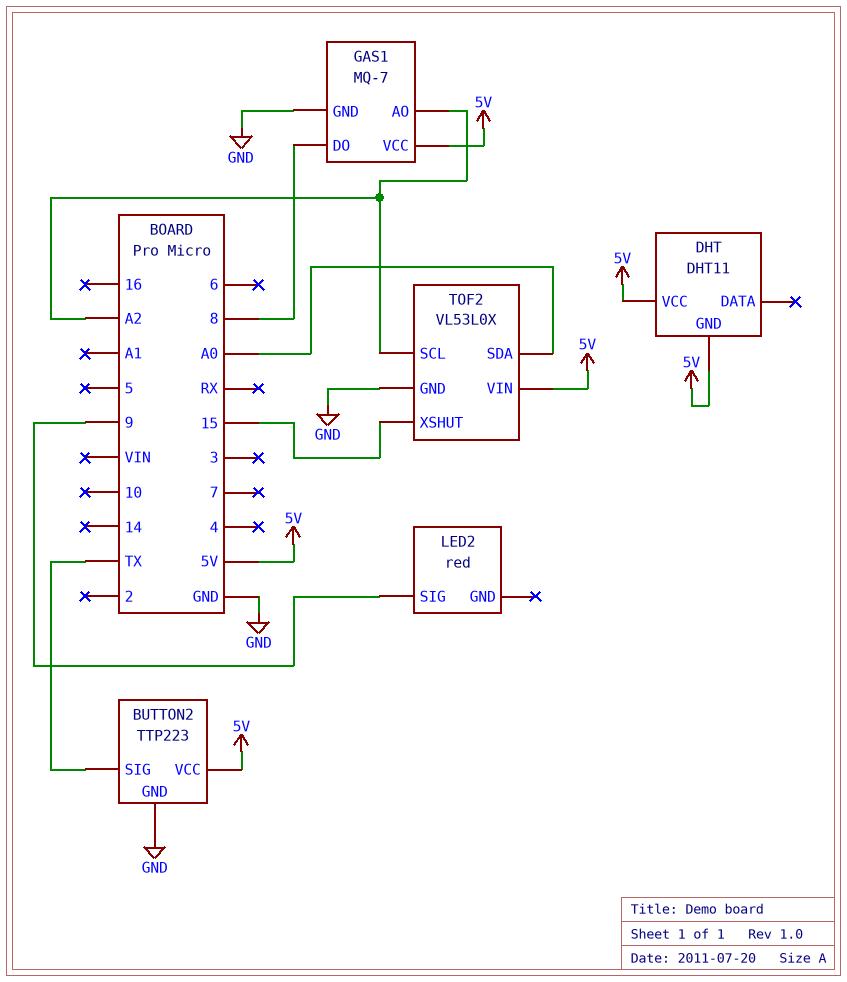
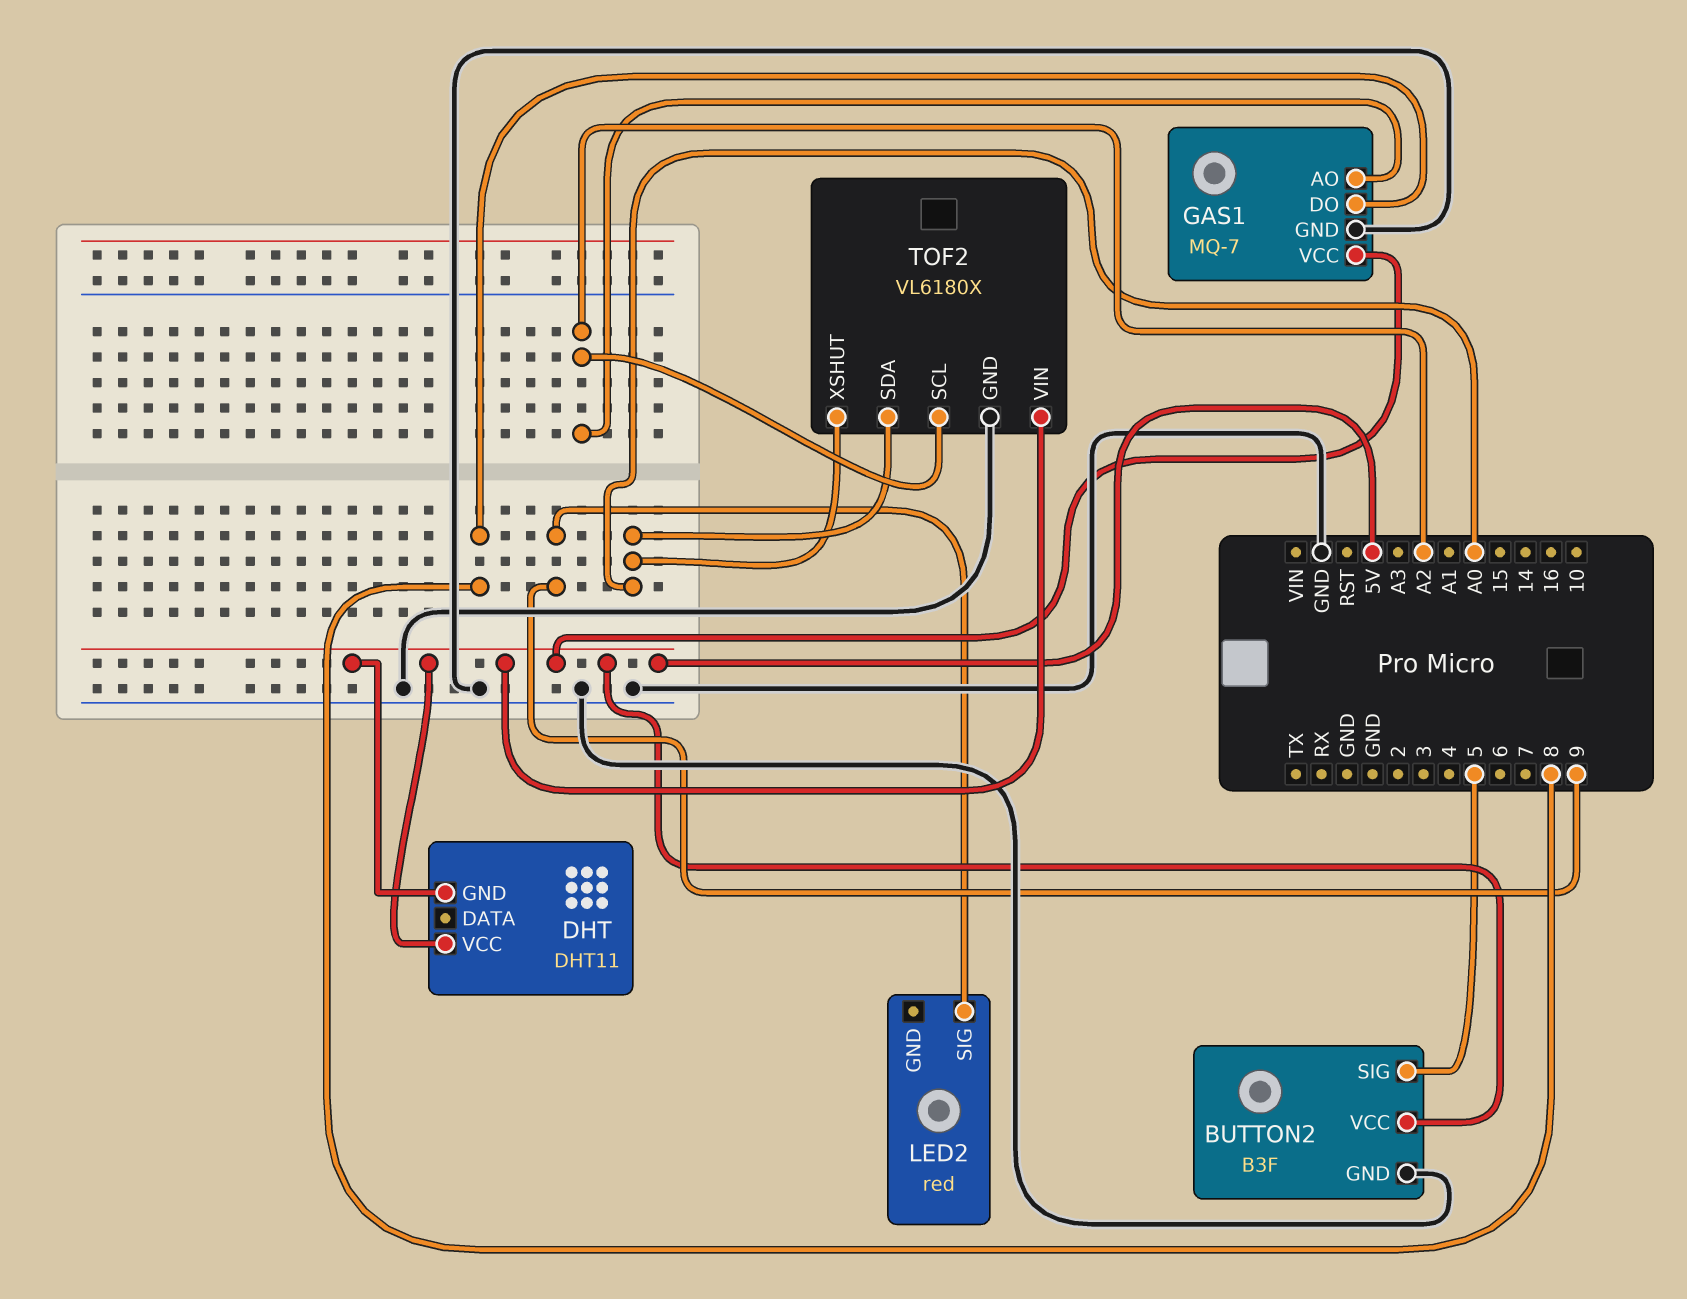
BUTTON2: TTP223 -> B3F
BUTTON2 pin SIG: TX -> 5
TOF2: VL53L0X -> VL6180X
TOF2 pin XSHUT: 15 -> A0

